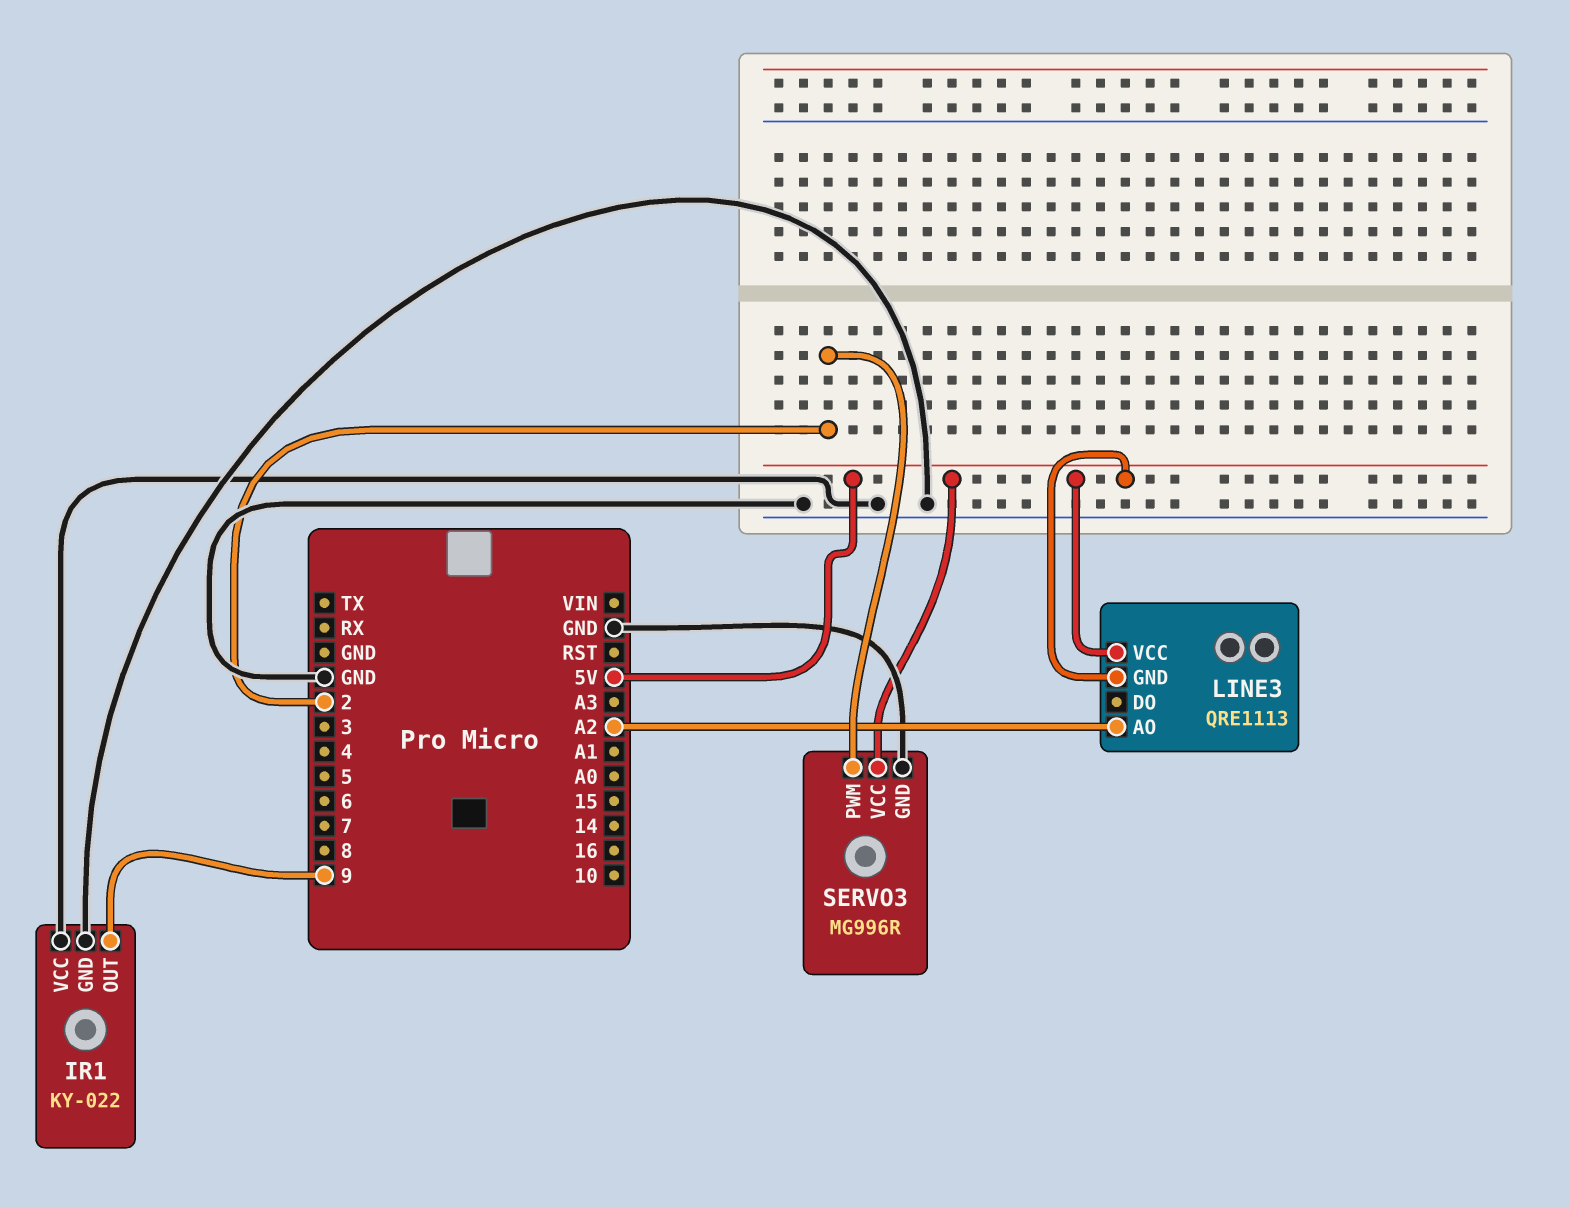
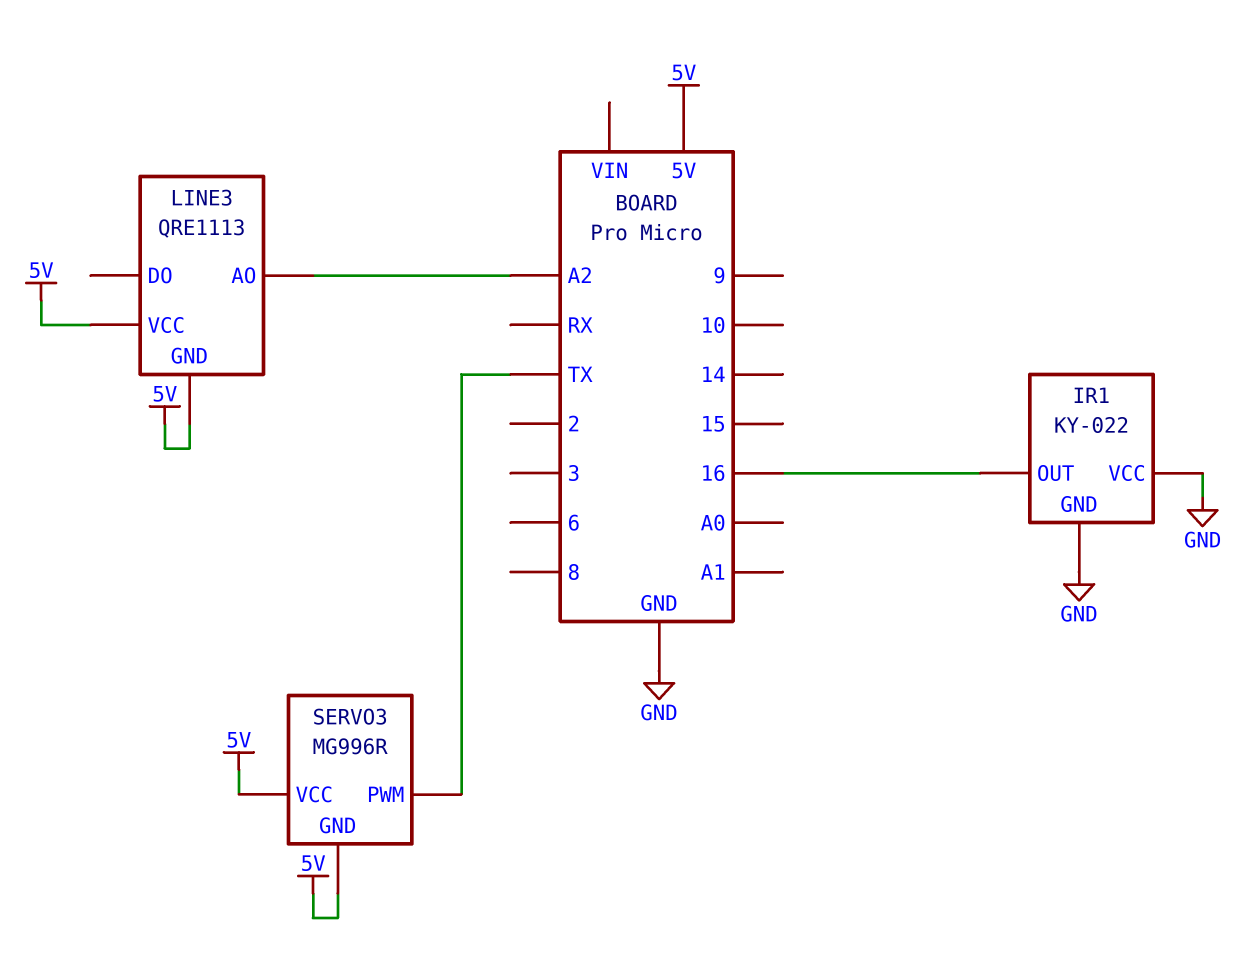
IR1 pin OUT: 9 -> 16
SERVO3 pin GND: GND -> 5V
SERVO3 pin PWM: 2 -> TX

